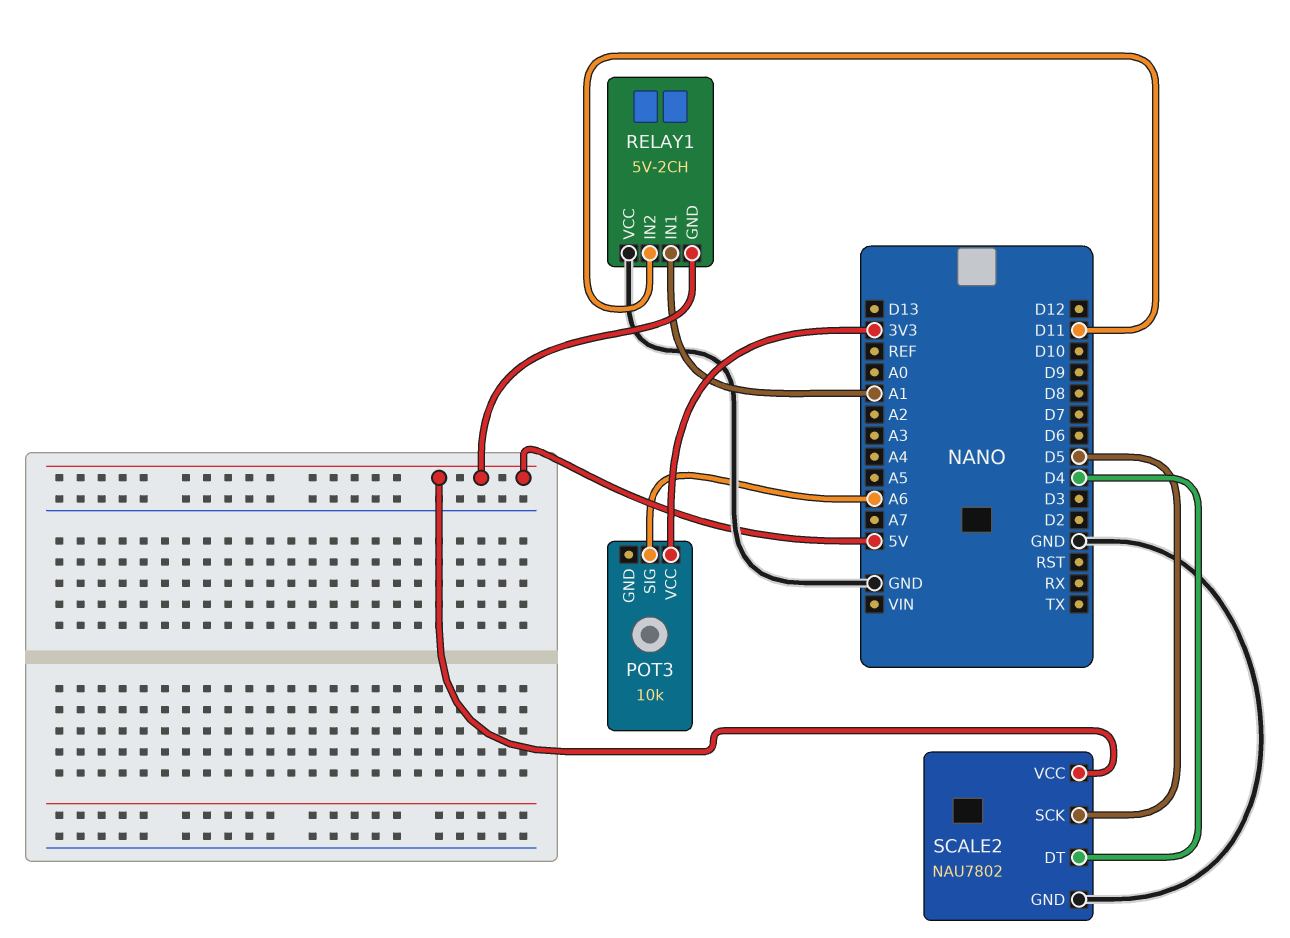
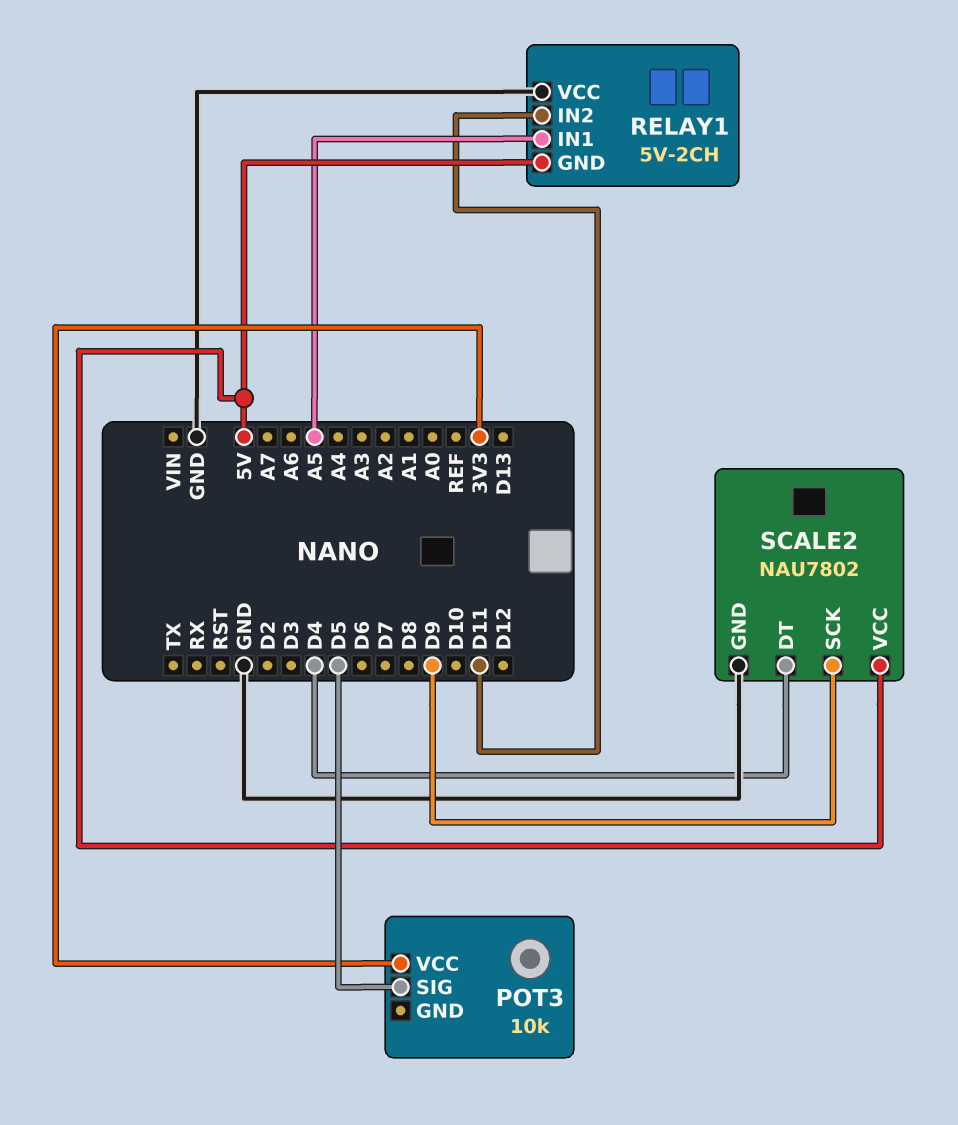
POT3 pin SIG: A6 -> D5
RELAY1 pin IN1: A1 -> A5
SCALE2 pin SCK: D5 -> D9

